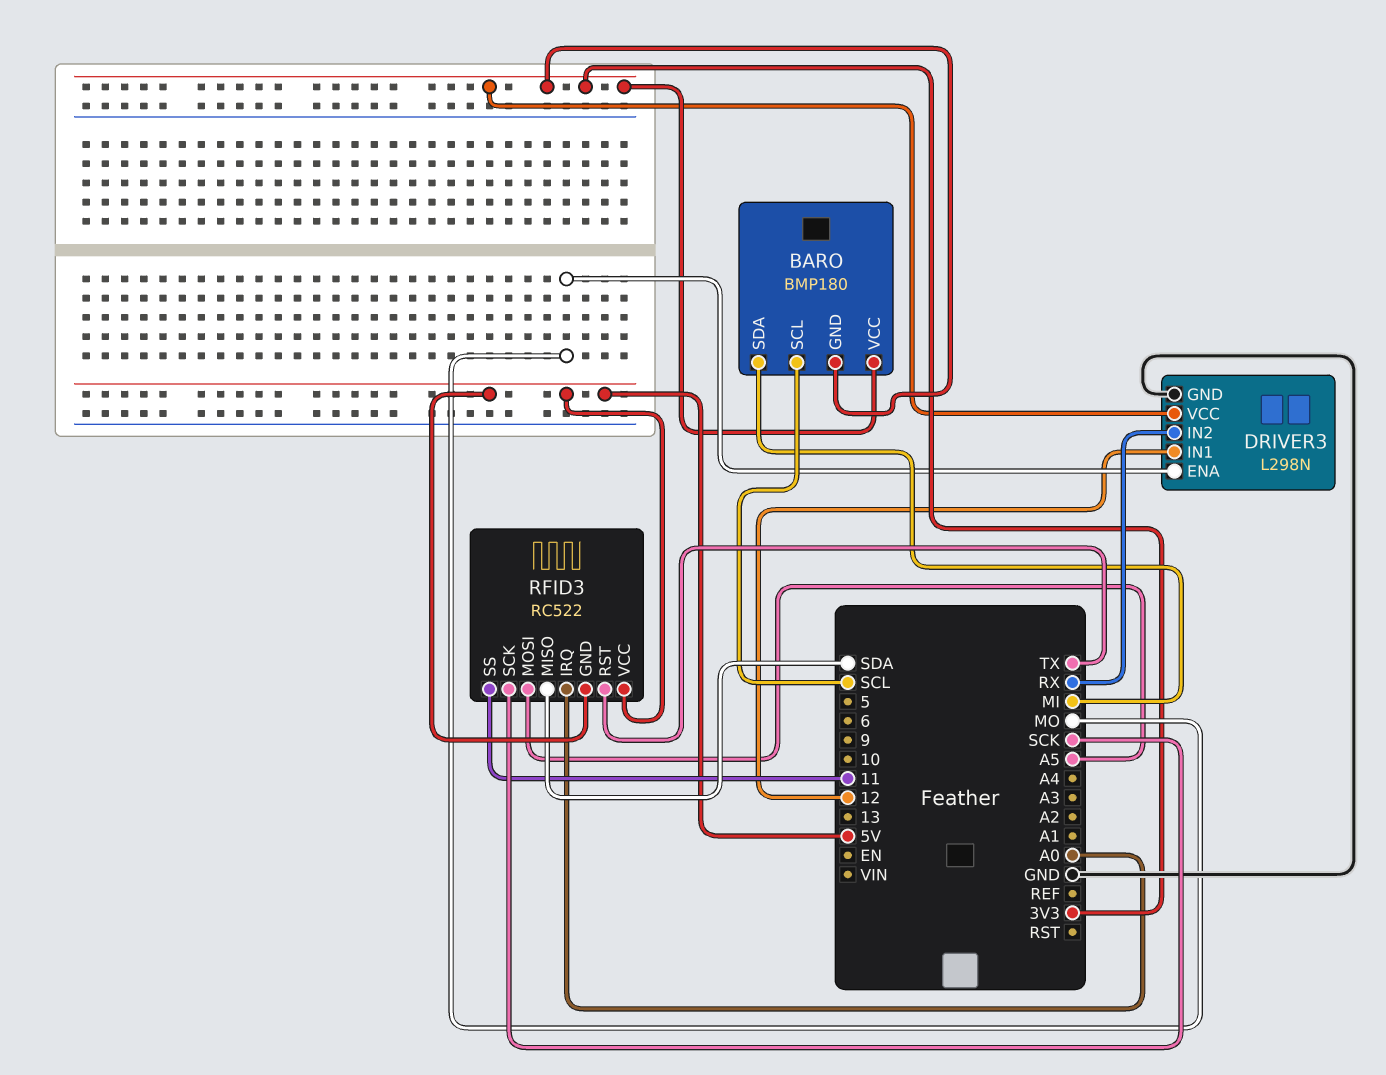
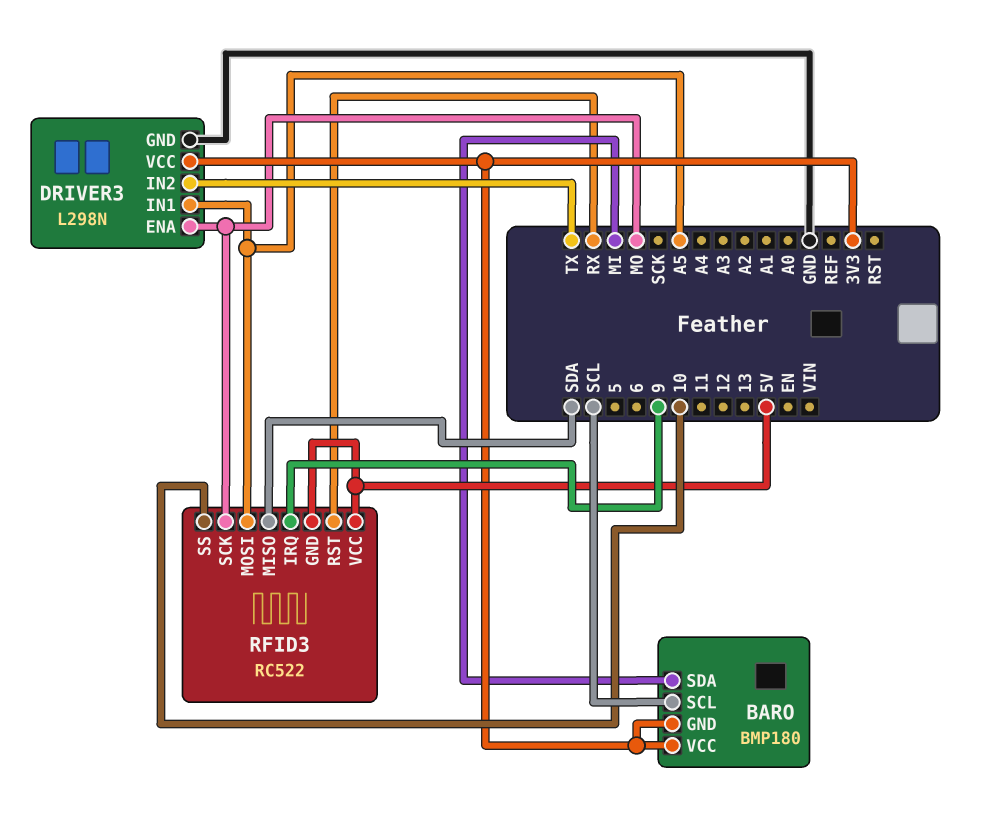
DRIVER3 pin IN1: 12 -> A5
DRIVER3 pin IN2: RX -> TX
RFID3 pin IRQ: A0 -> 9
RFID3 pin RST: TX -> RX
RFID3 pin SCK: SCK -> MO
RFID3 pin SS: 11 -> 10

